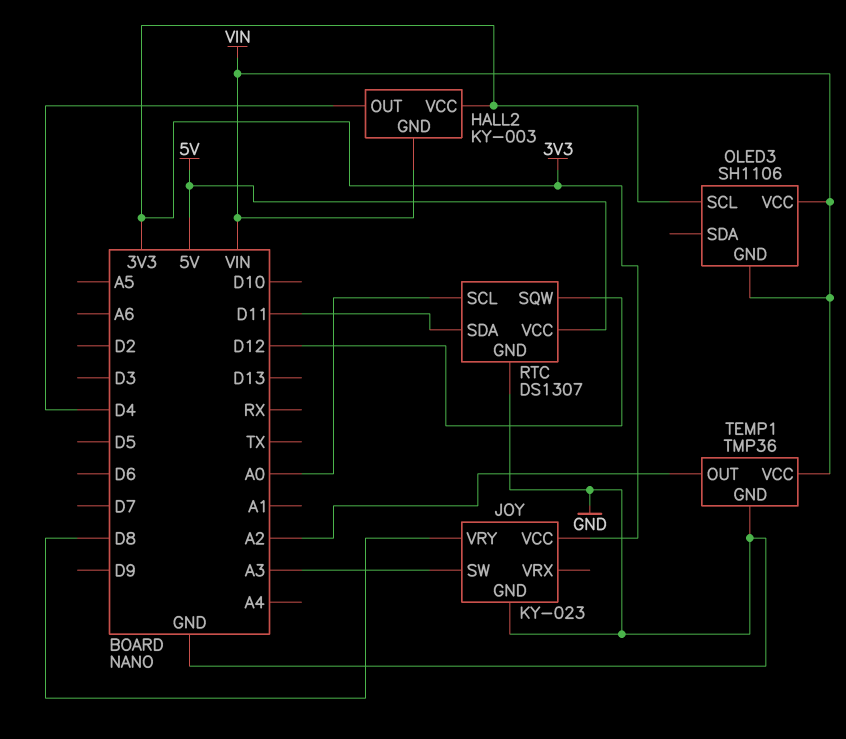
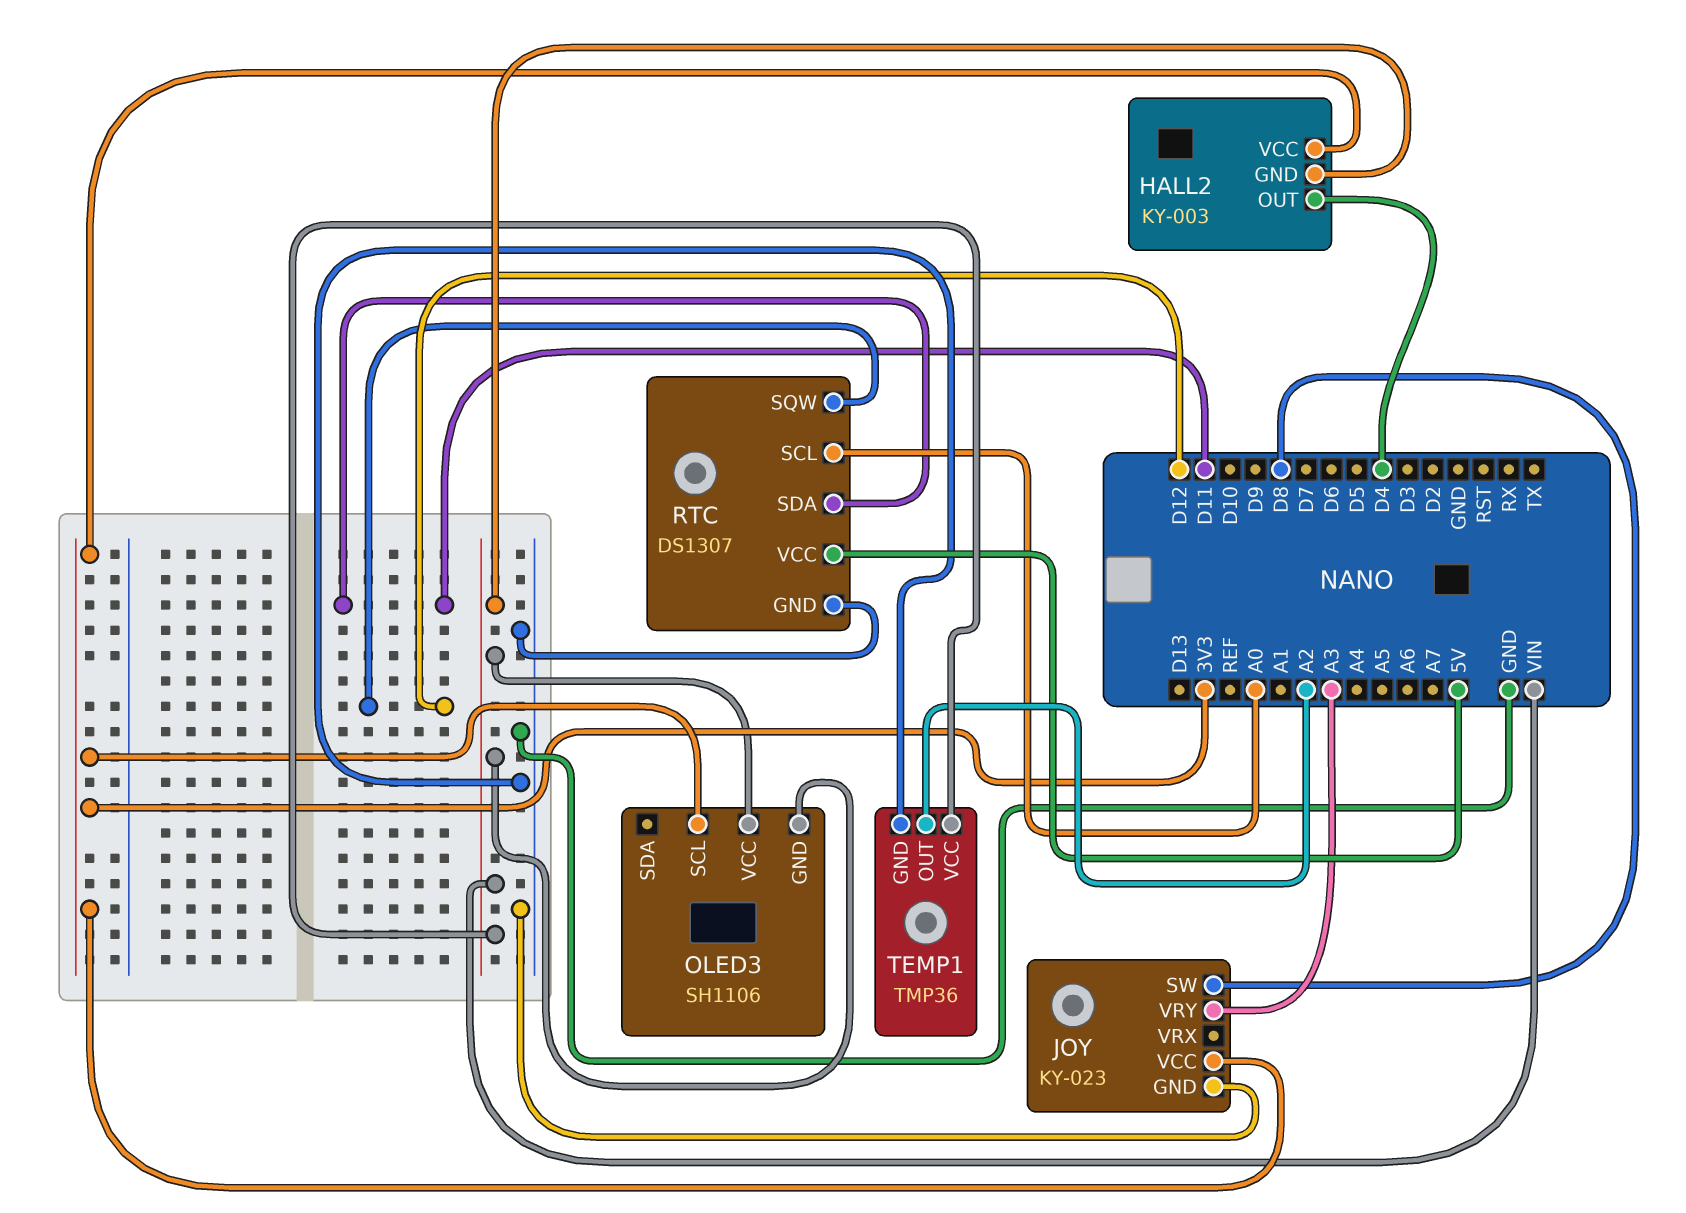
JOY pin SW: A3 -> D8
JOY pin VRY: D8 -> A3

